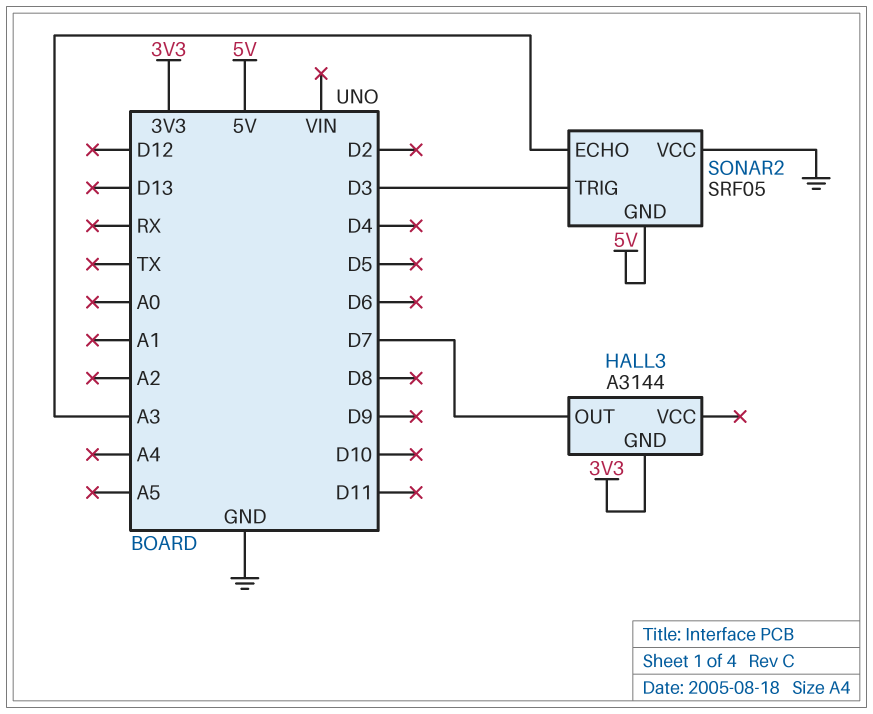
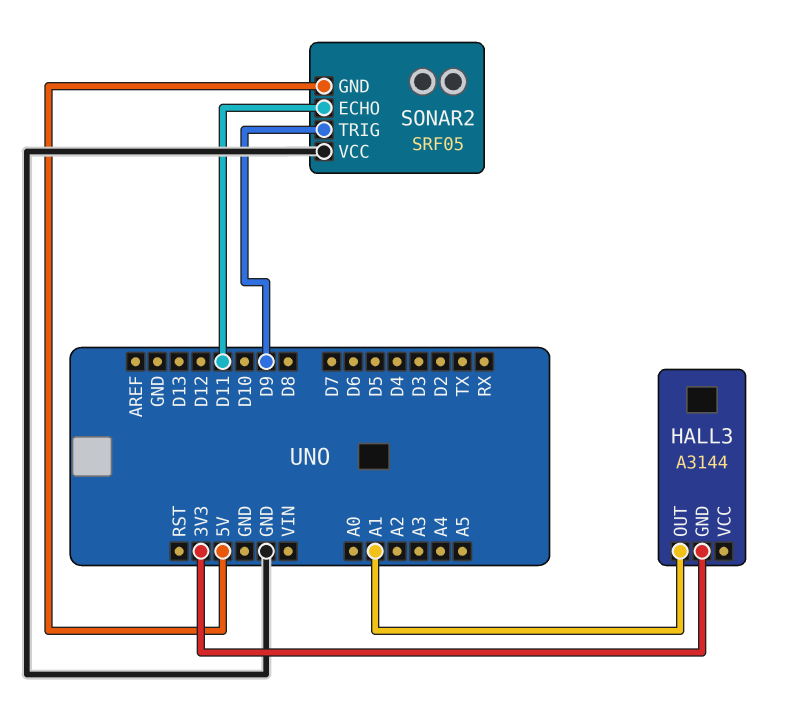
HALL3 pin OUT: D7 -> A1
SONAR2 pin ECHO: A3 -> D11
SONAR2 pin TRIG: D3 -> D9

